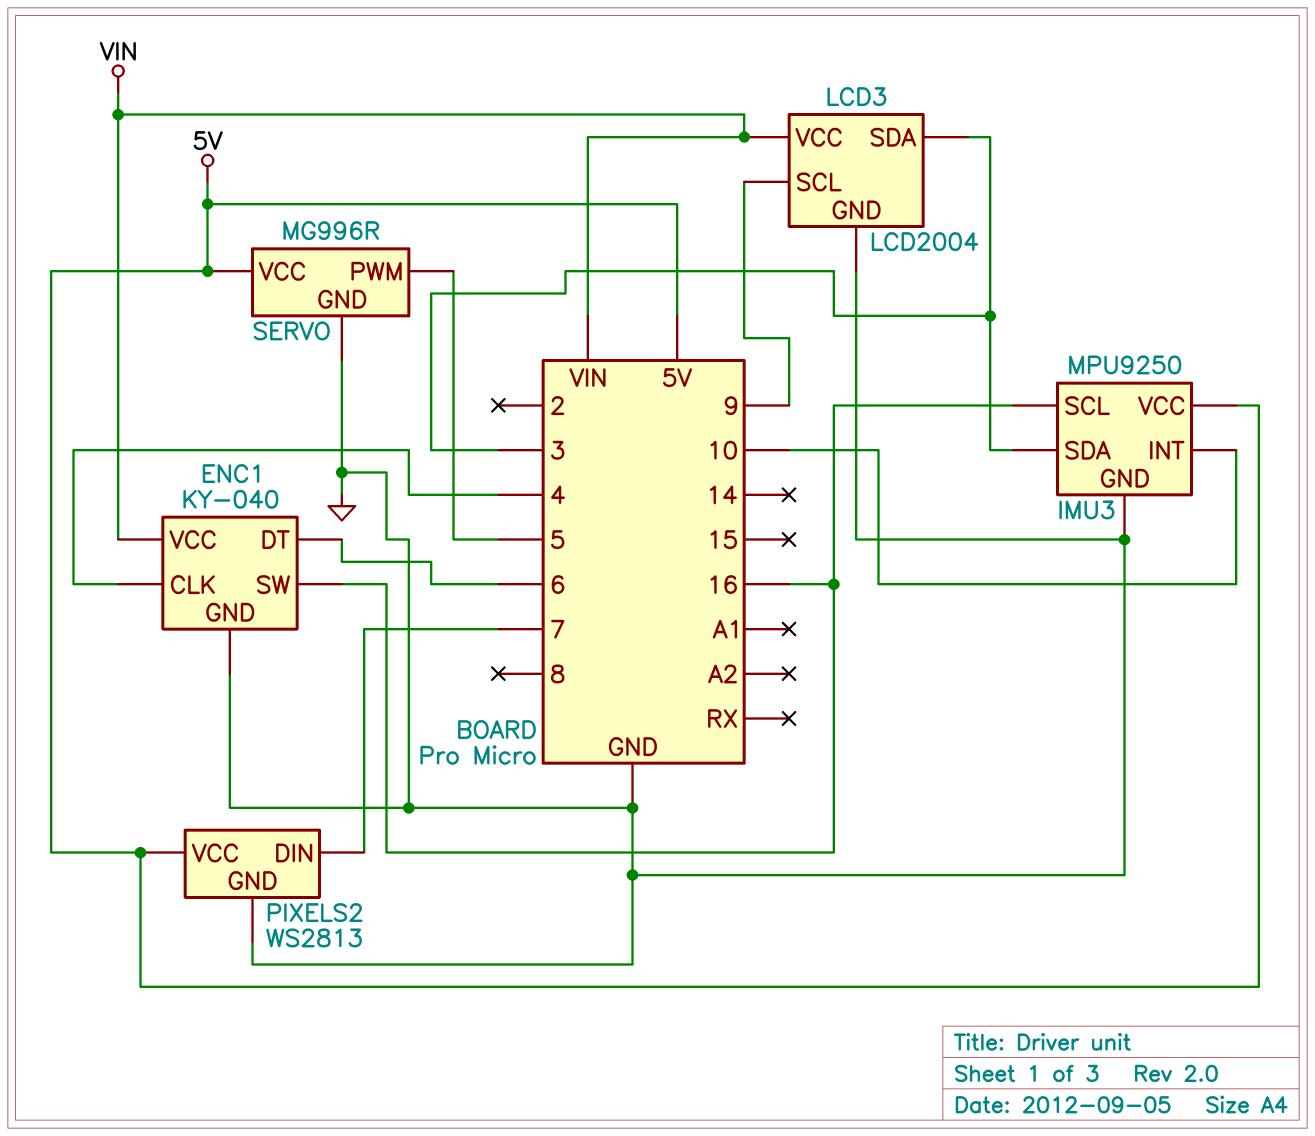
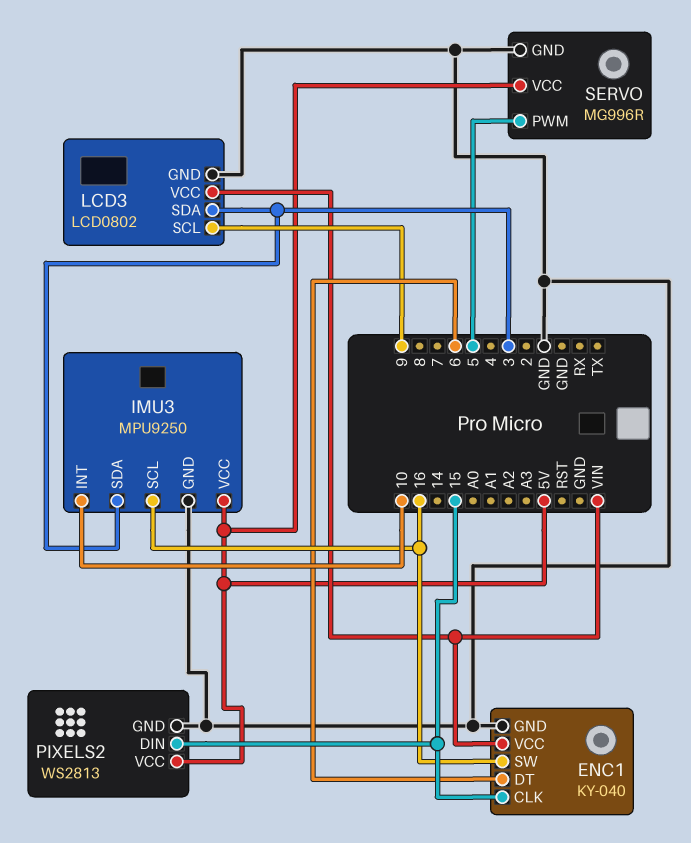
ENC1 pin CLK: 4 -> 15
LCD3: LCD2004 -> LCD0802
PIXELS2 pin DIN: 7 -> 15

